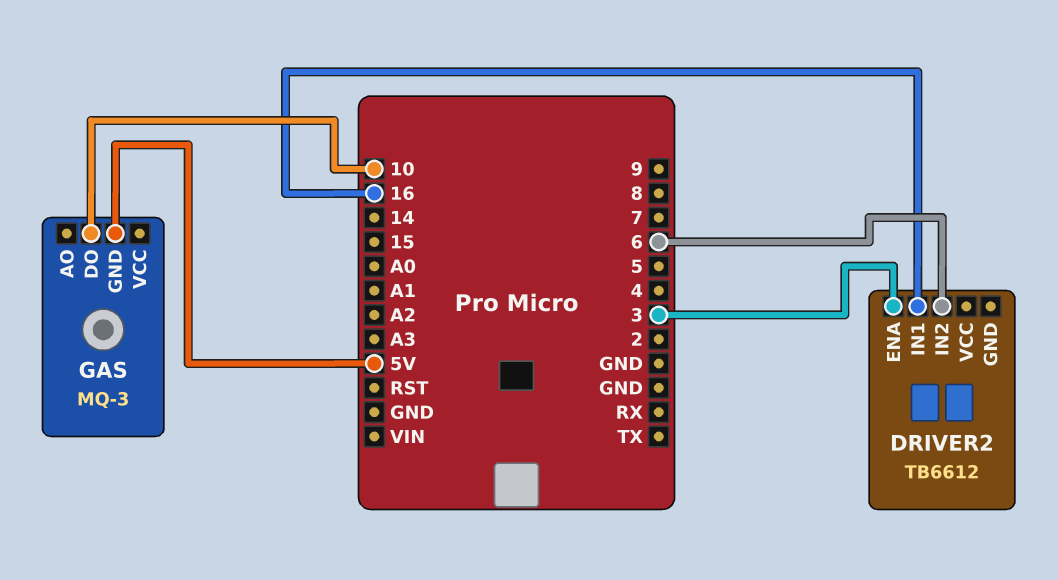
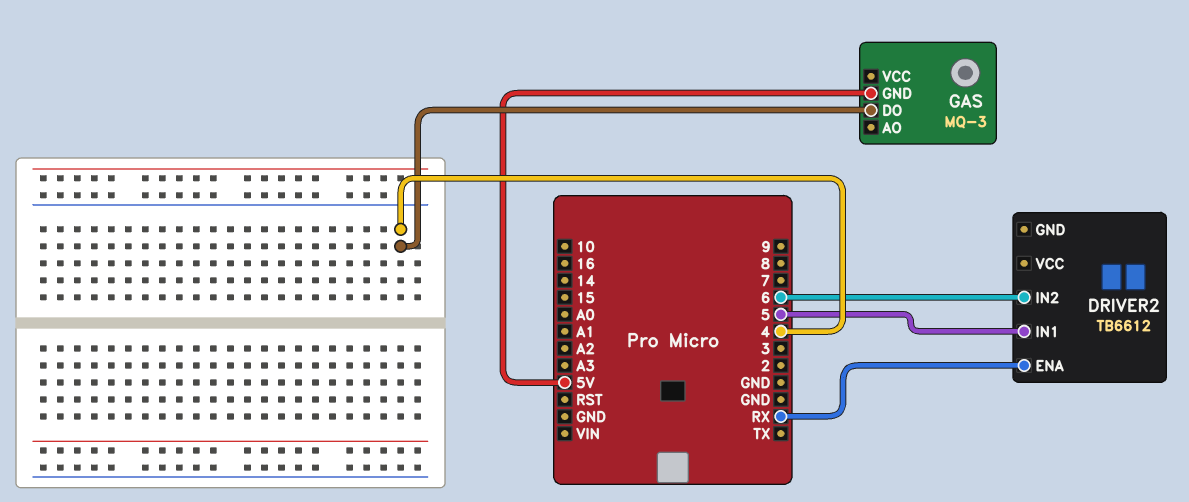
DRIVER2 pin ENA: 3 -> RX
DRIVER2 pin IN1: 16 -> 5
GAS pin DO: 10 -> 4

